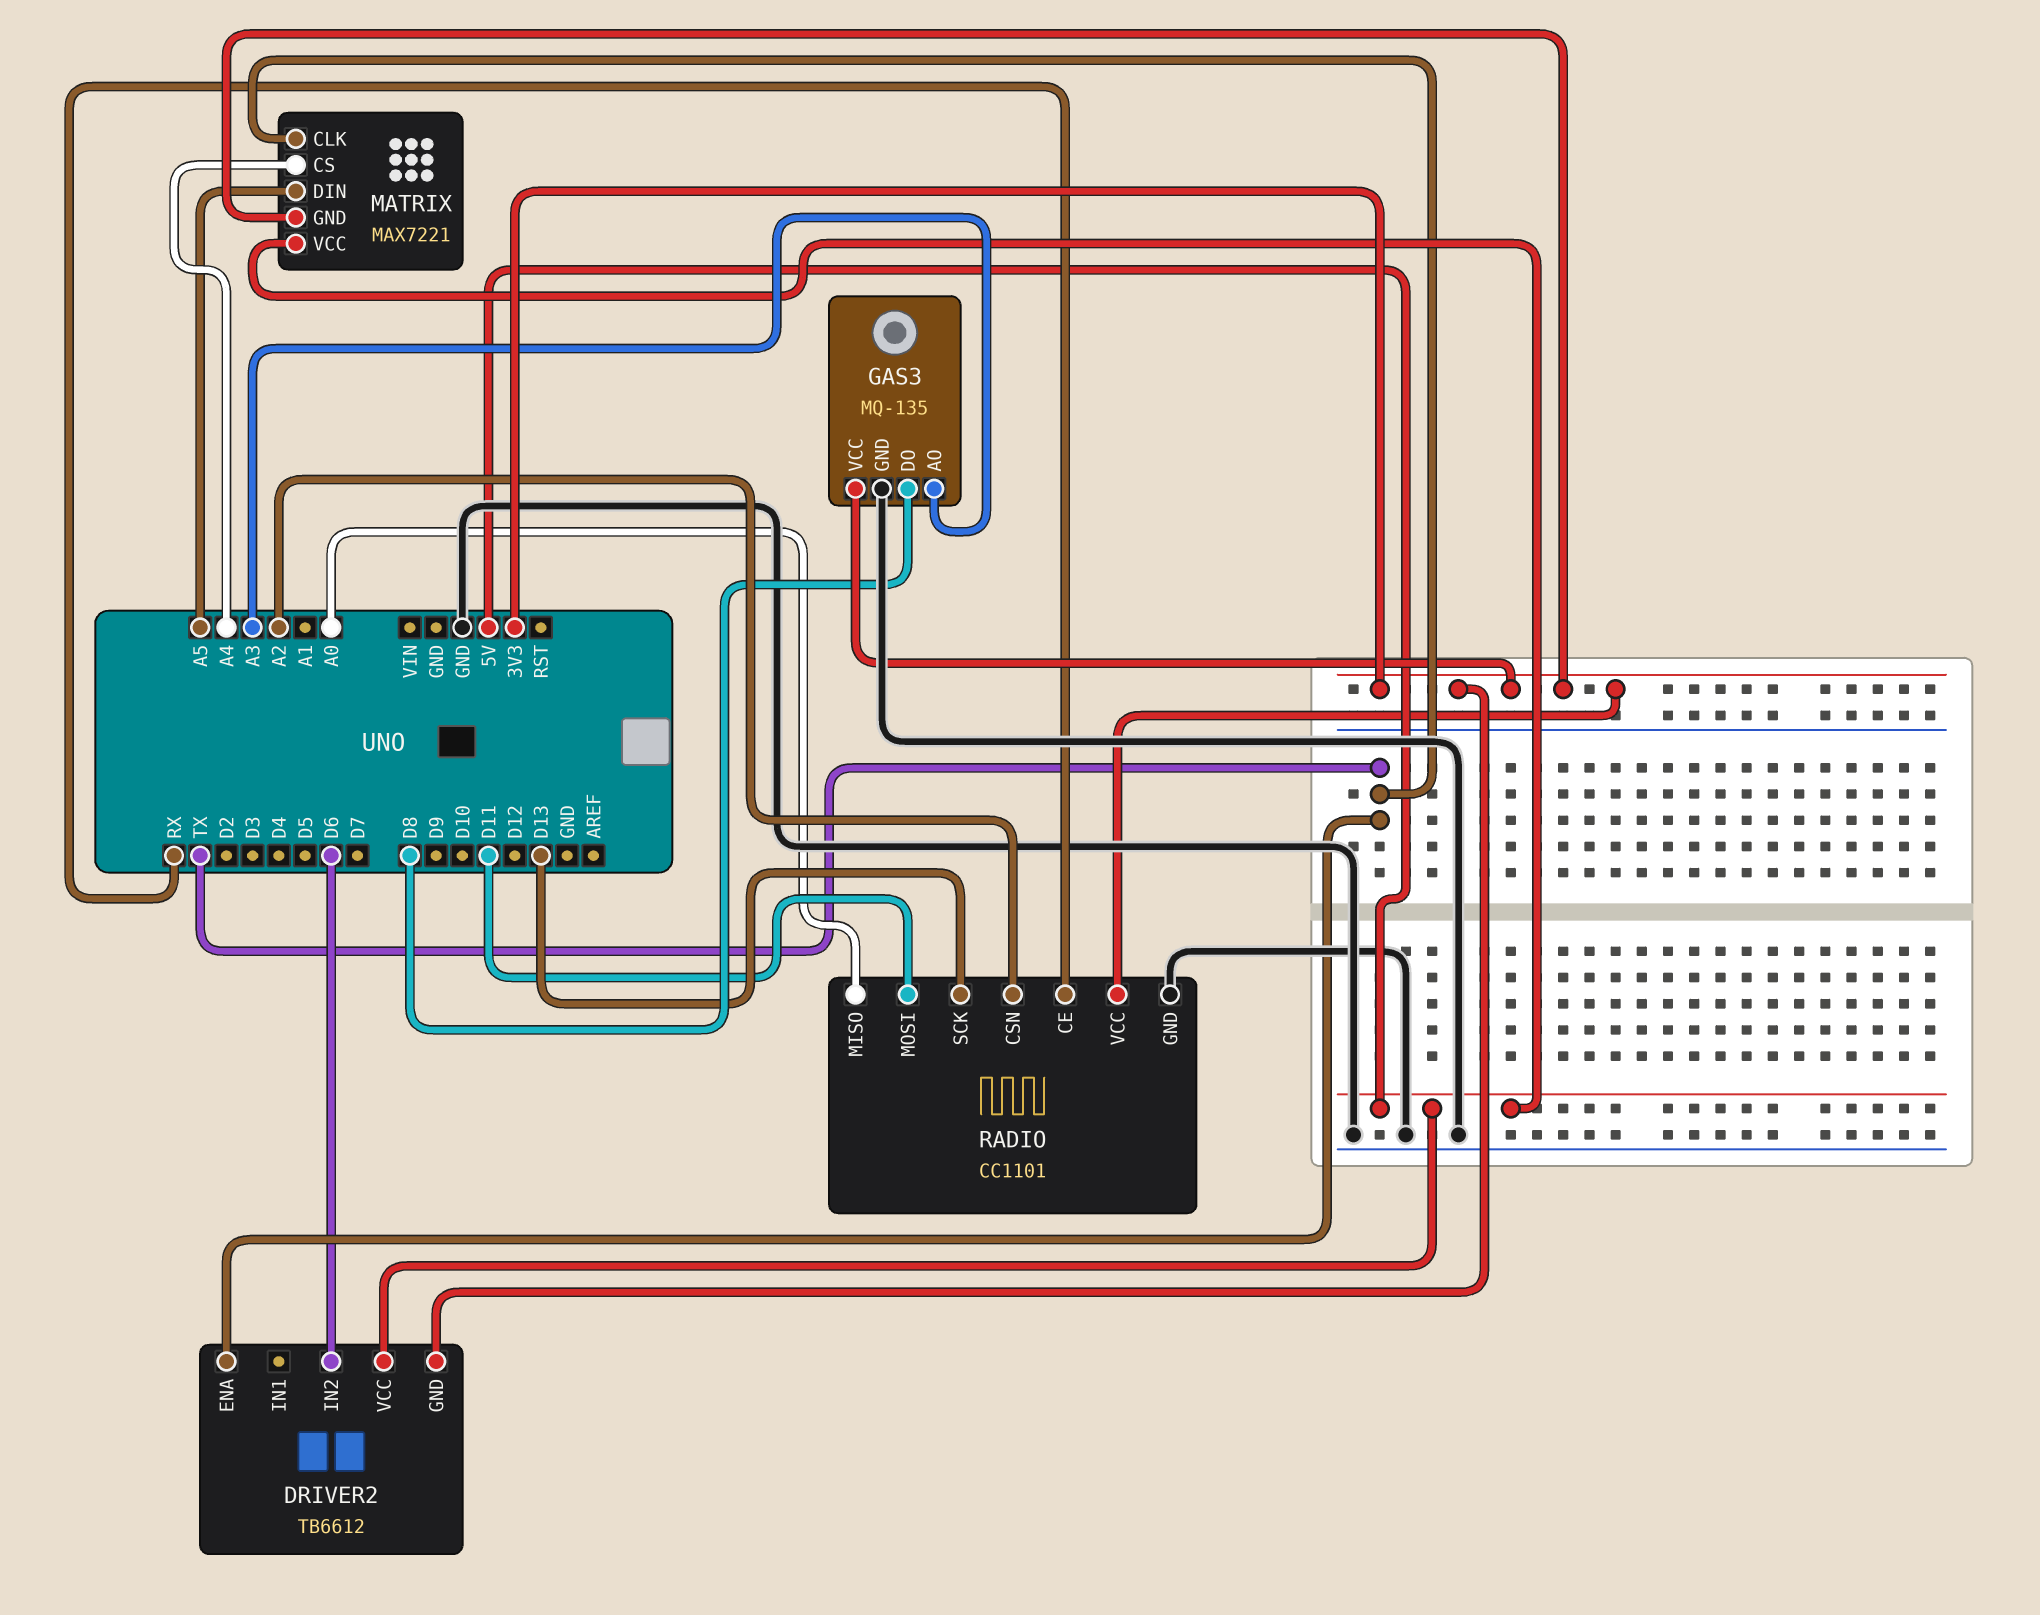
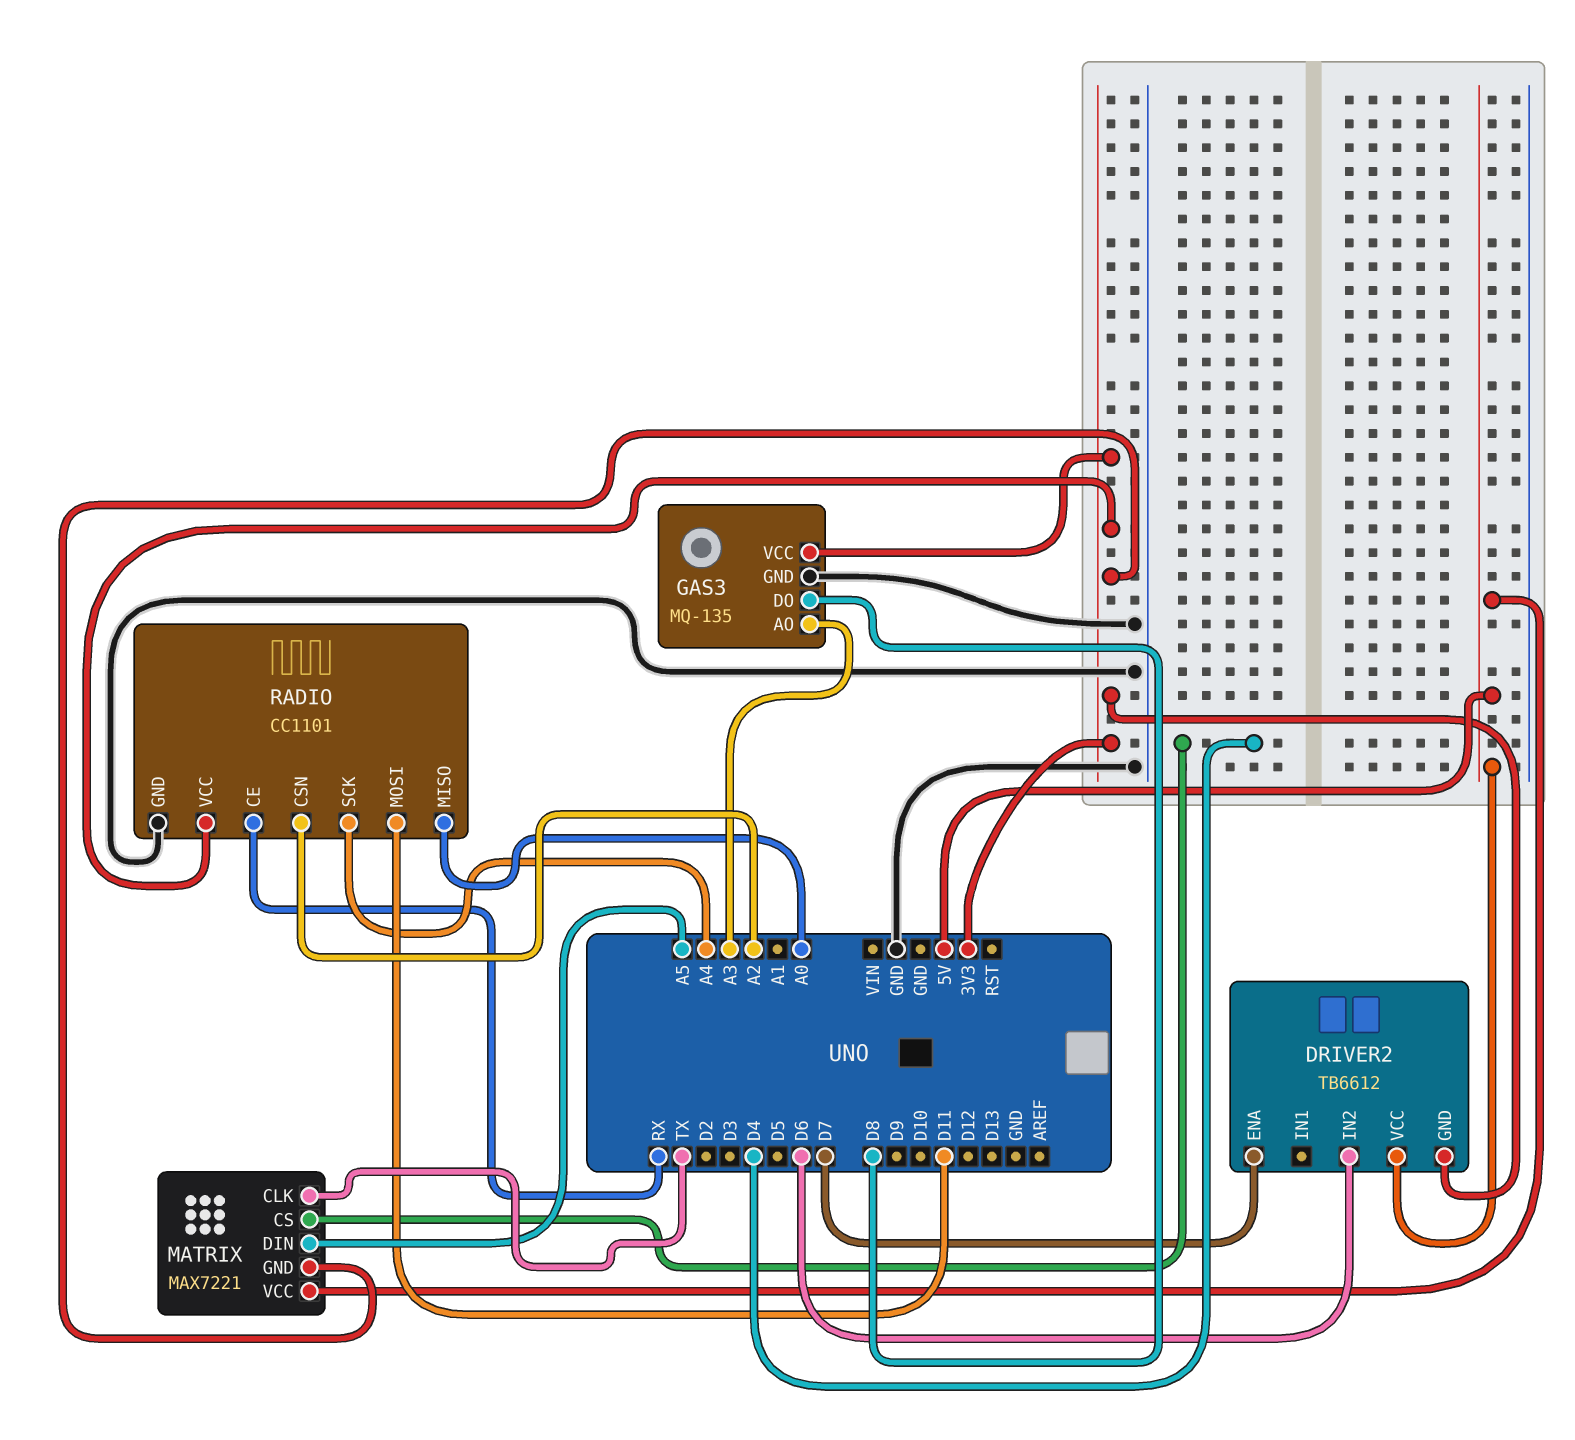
DRIVER2 pin ENA: TX -> D7
MATRIX pin CS: A4 -> D4
RADIO pin SCK: D13 -> A4

